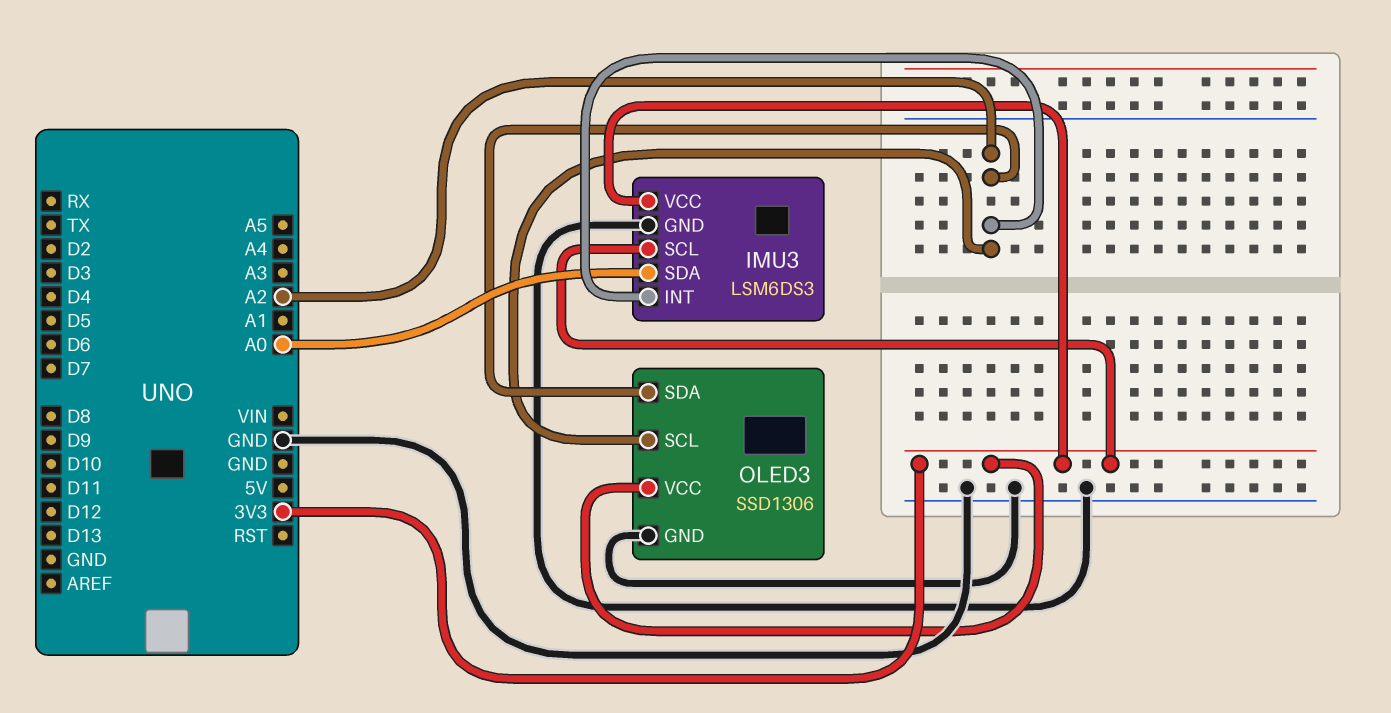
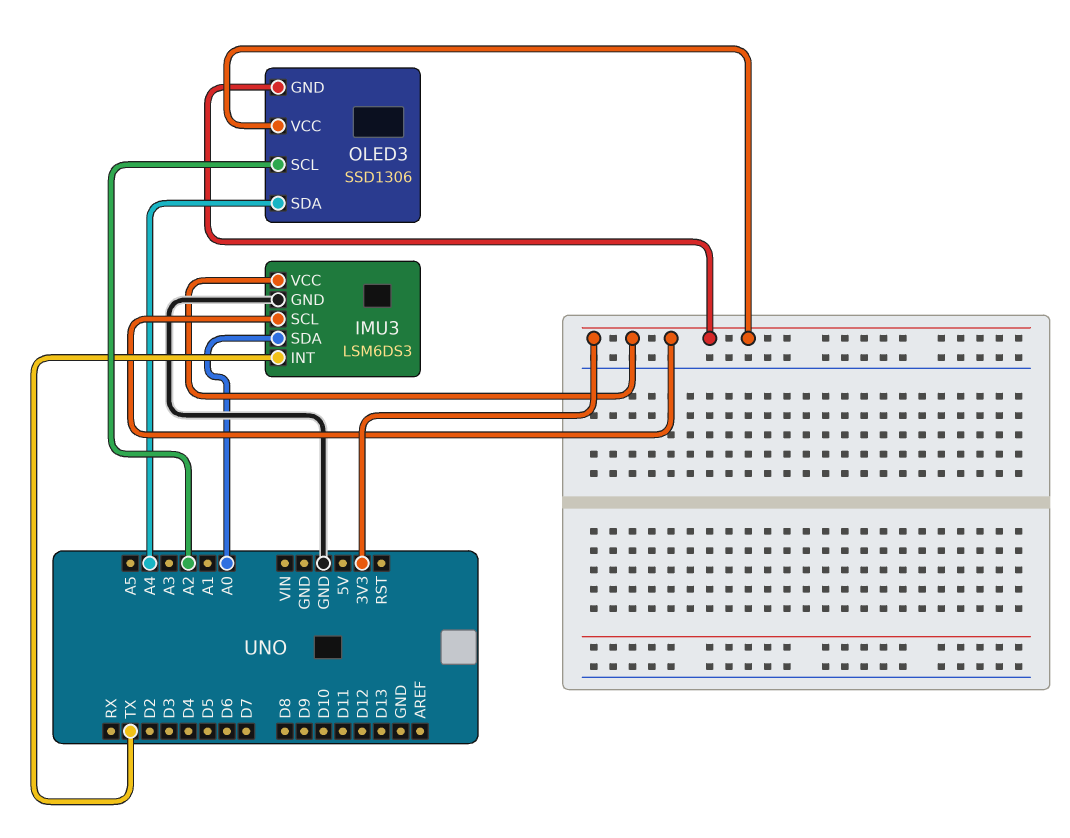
IMU3 pin INT: A2 -> TX
OLED3 pin GND: GND -> 3V3
OLED3 pin SDA: A2 -> A4

